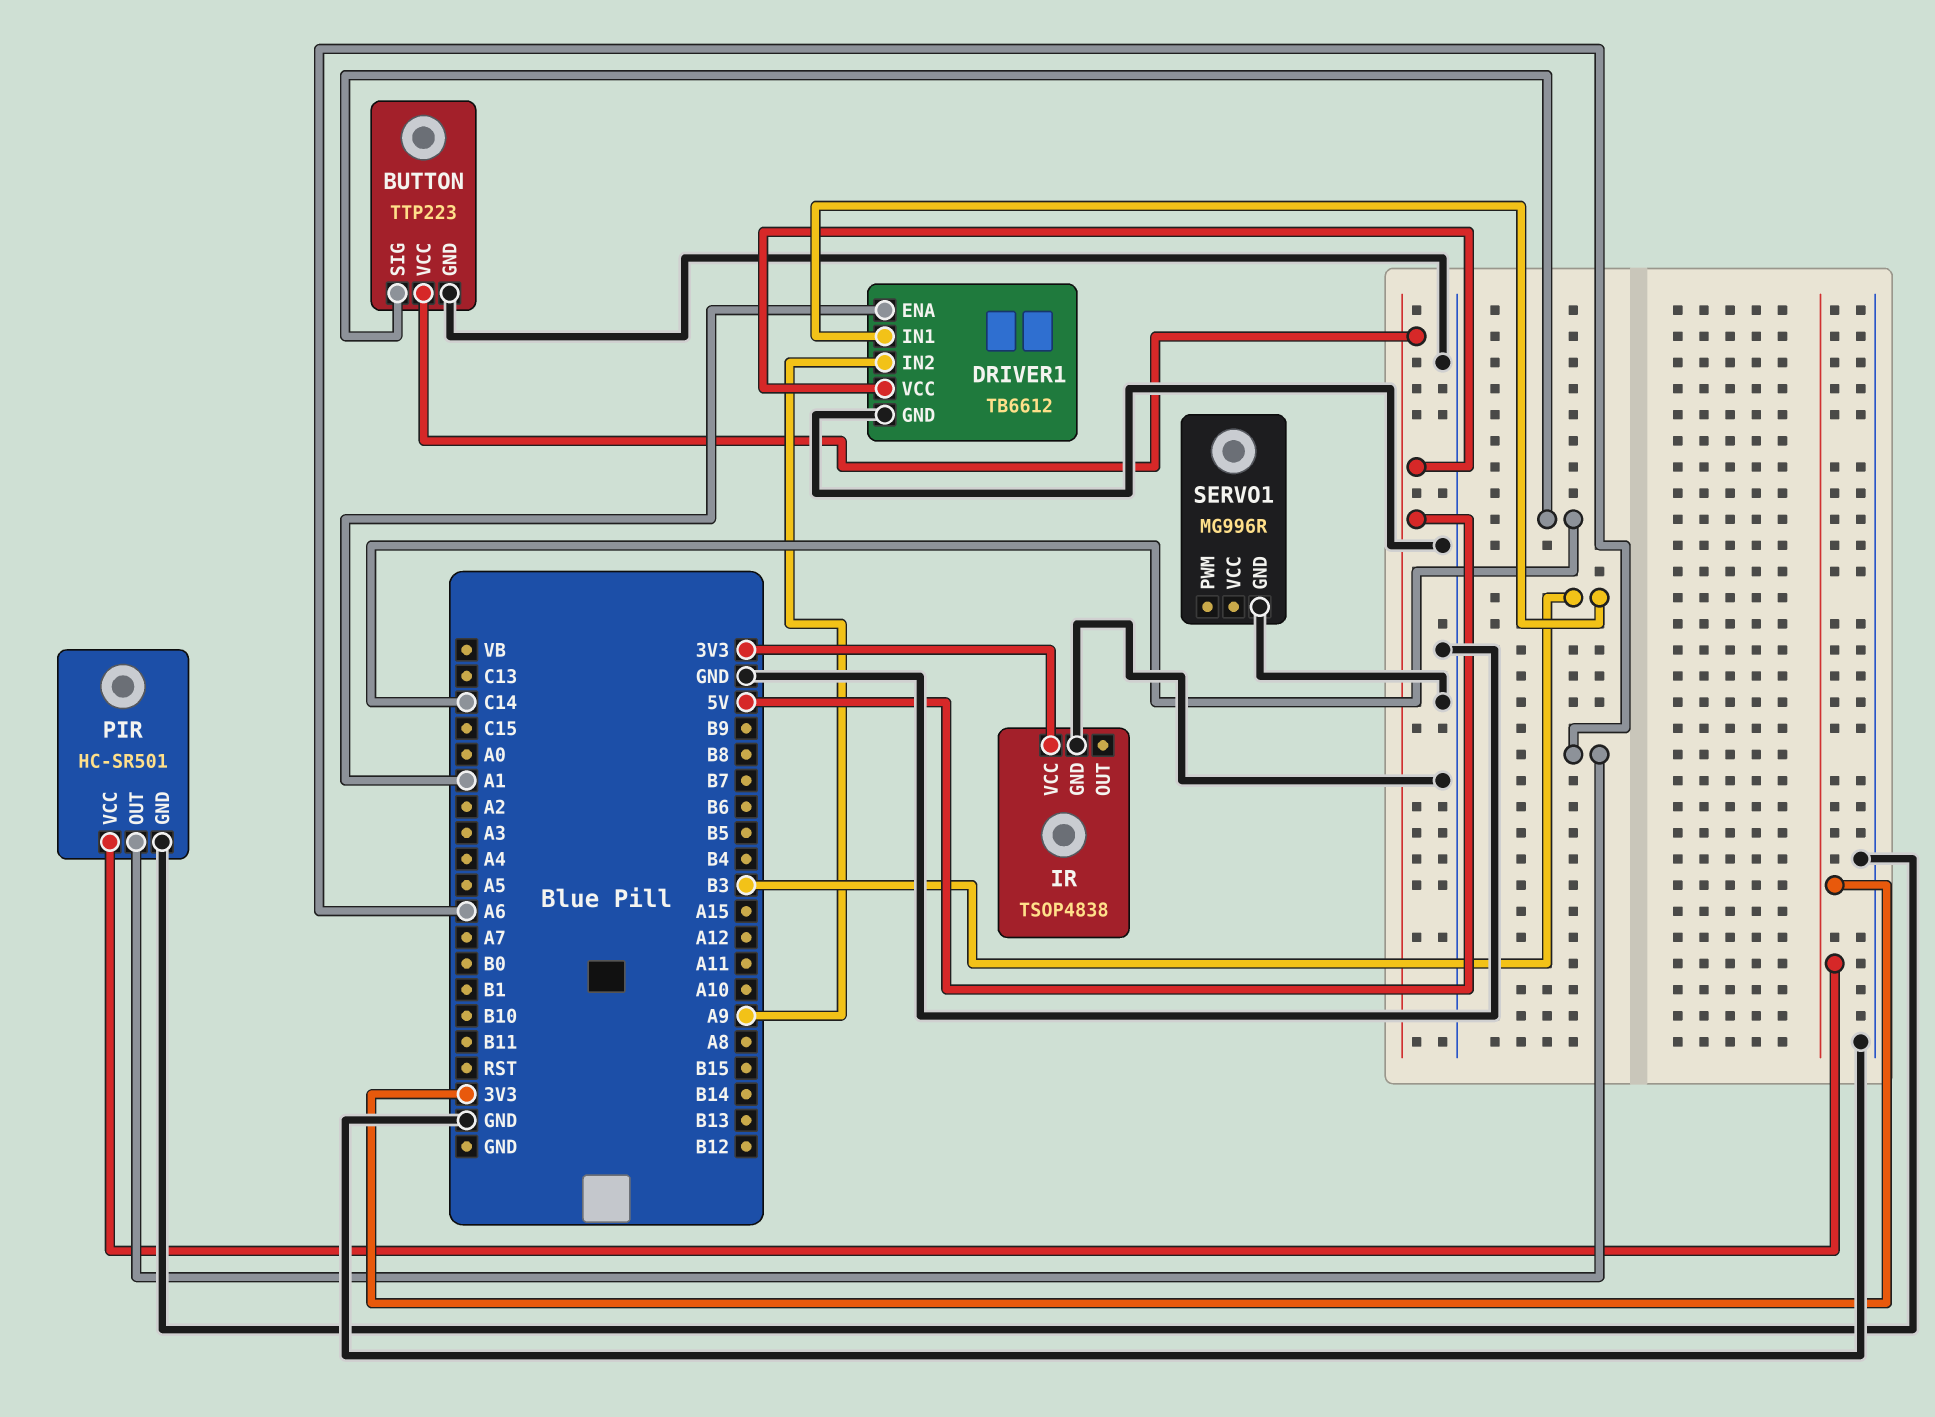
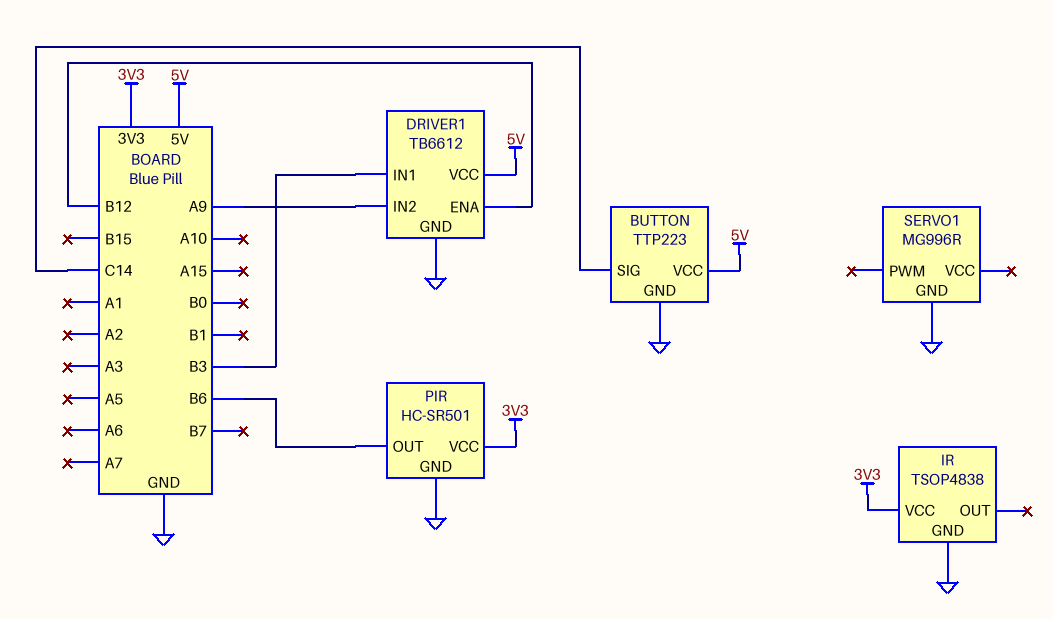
DRIVER1 pin ENA: A1 -> B12
PIR pin OUT: A6 -> B6

